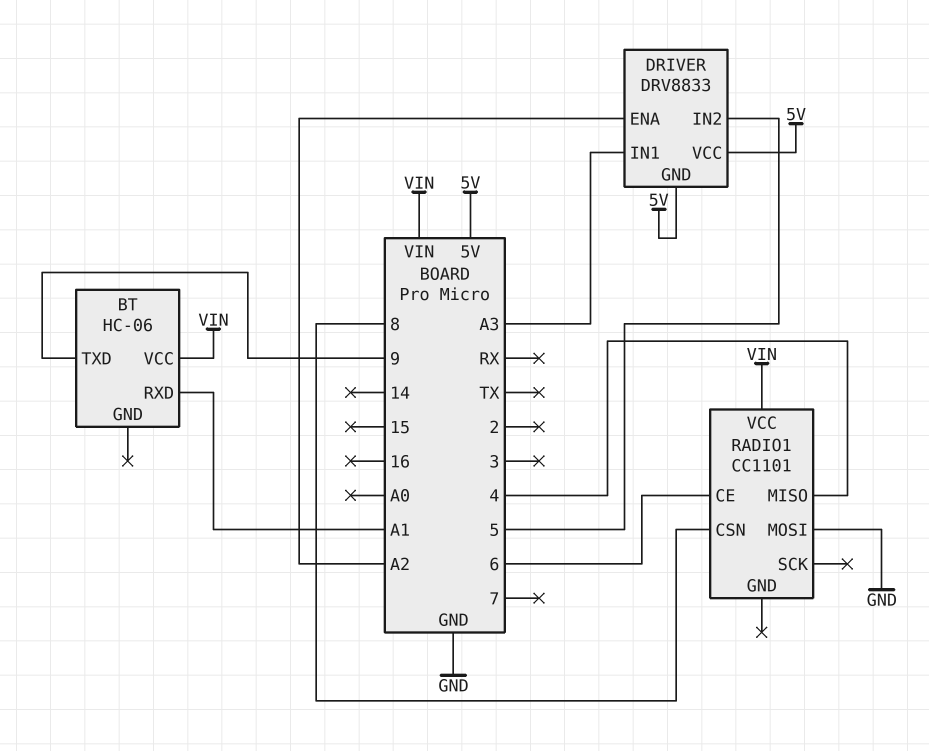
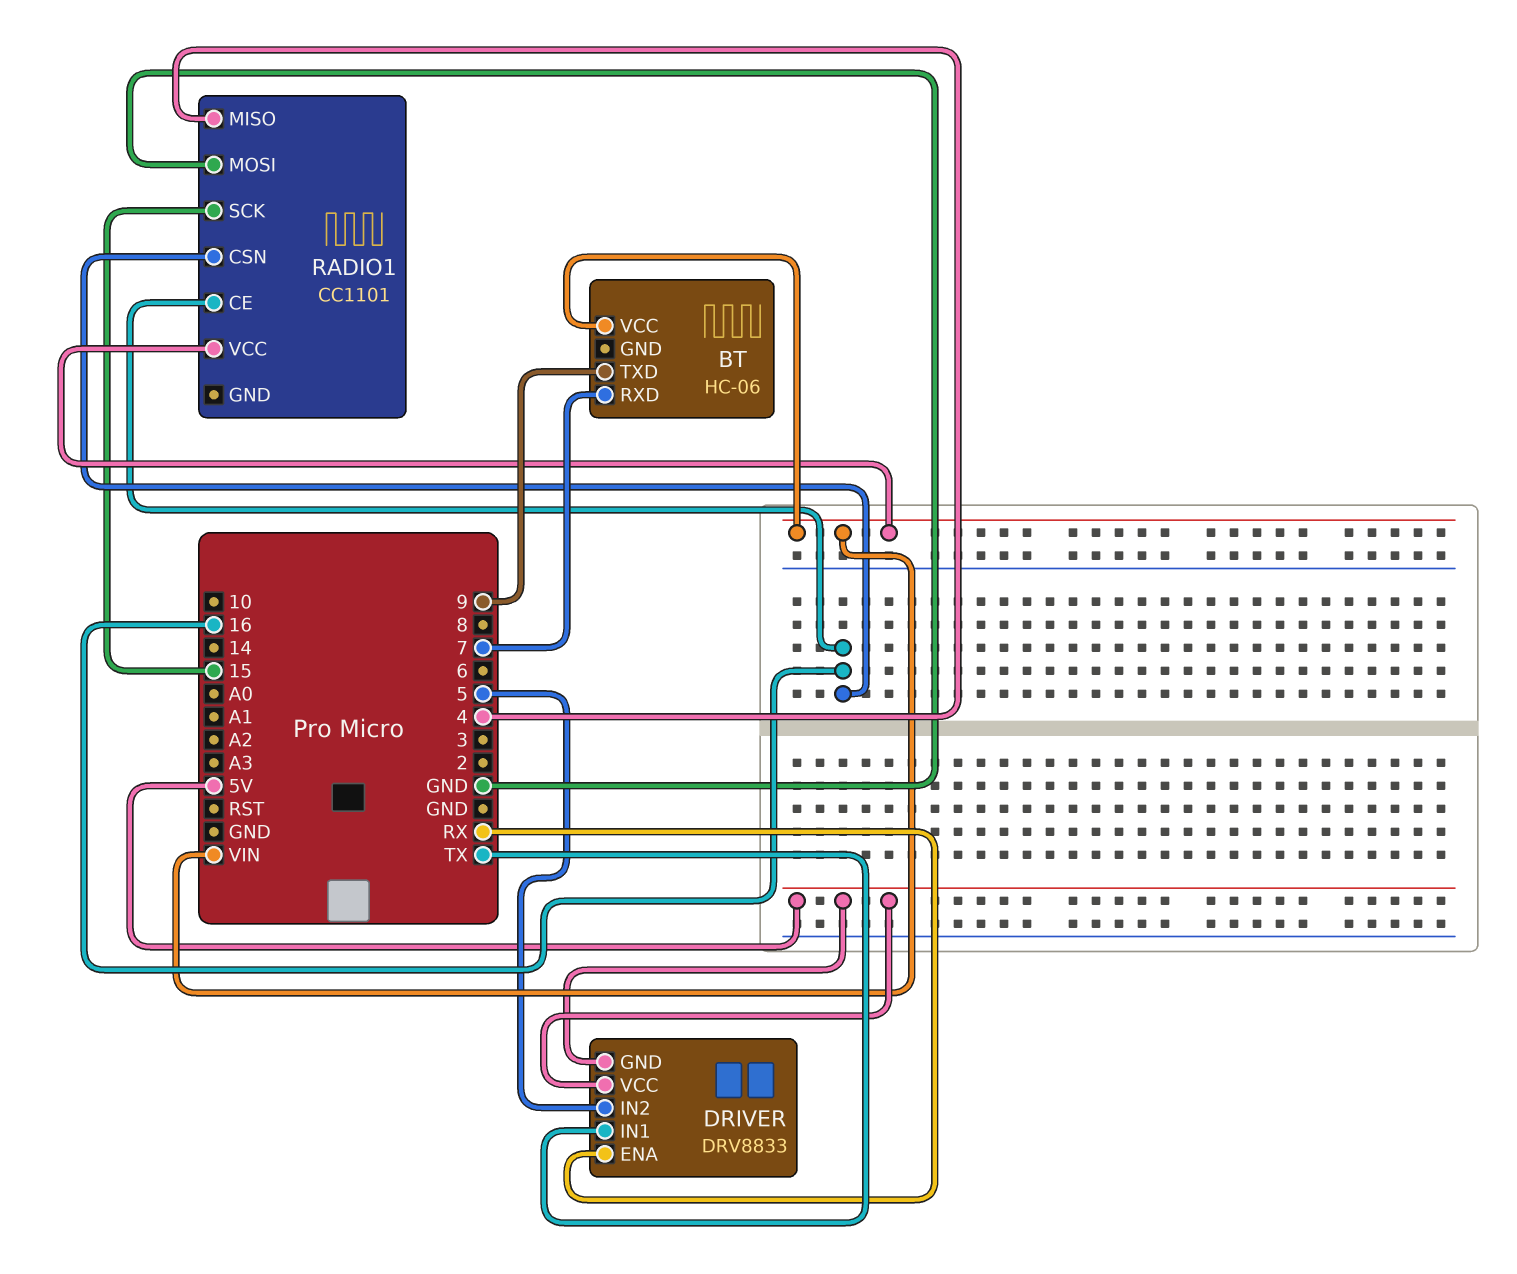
BT pin RXD: A1 -> 7
DRIVER pin ENA: A2 -> RX
DRIVER pin IN1: A3 -> TX
RADIO1 pin CE: 6 -> 16
RADIO1 pin CSN: 8 -> 16
RADIO1 pin SCK: none -> 15

